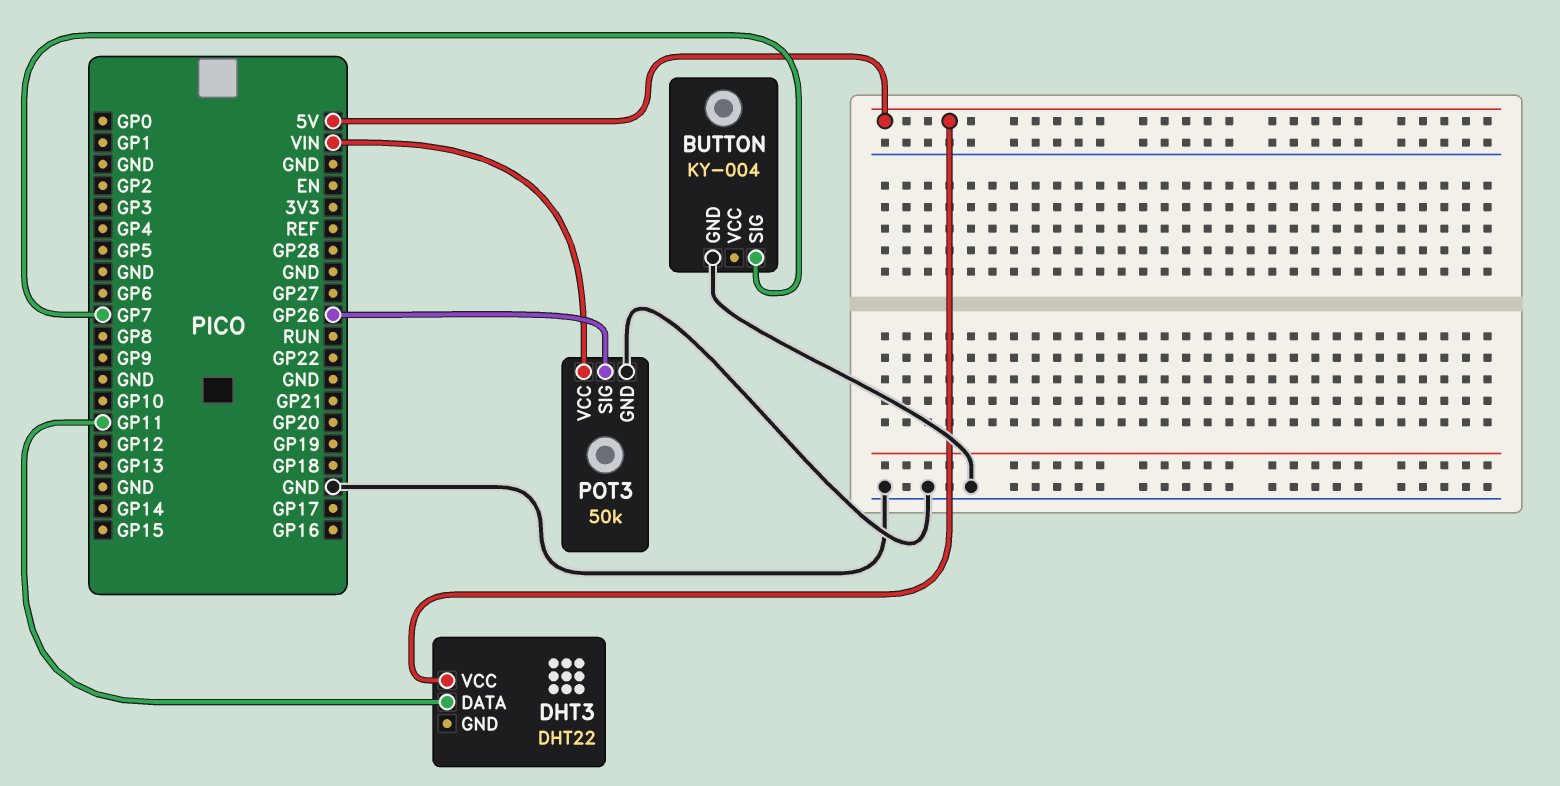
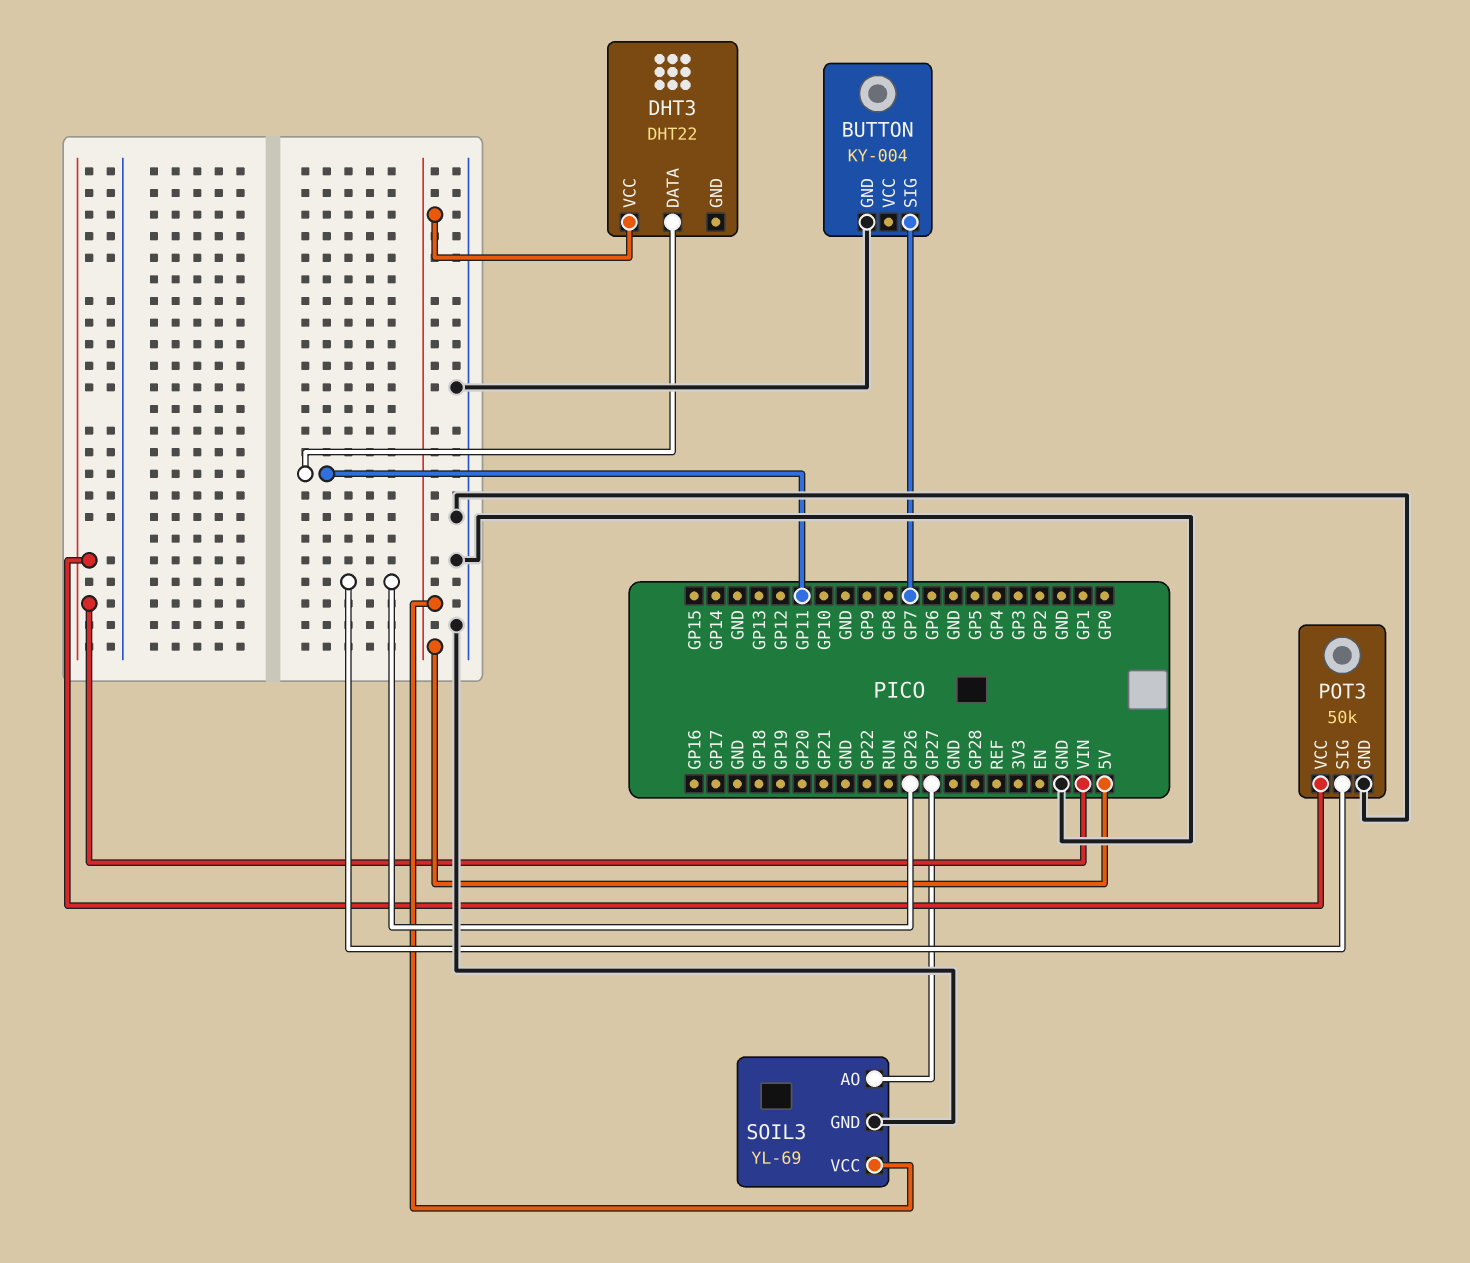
SOIL3: none -> YL-69
SOIL3 pin AO: none -> GP27
SOIL3 pin GND: none -> GND
SOIL3 pin VCC: none -> 5V

